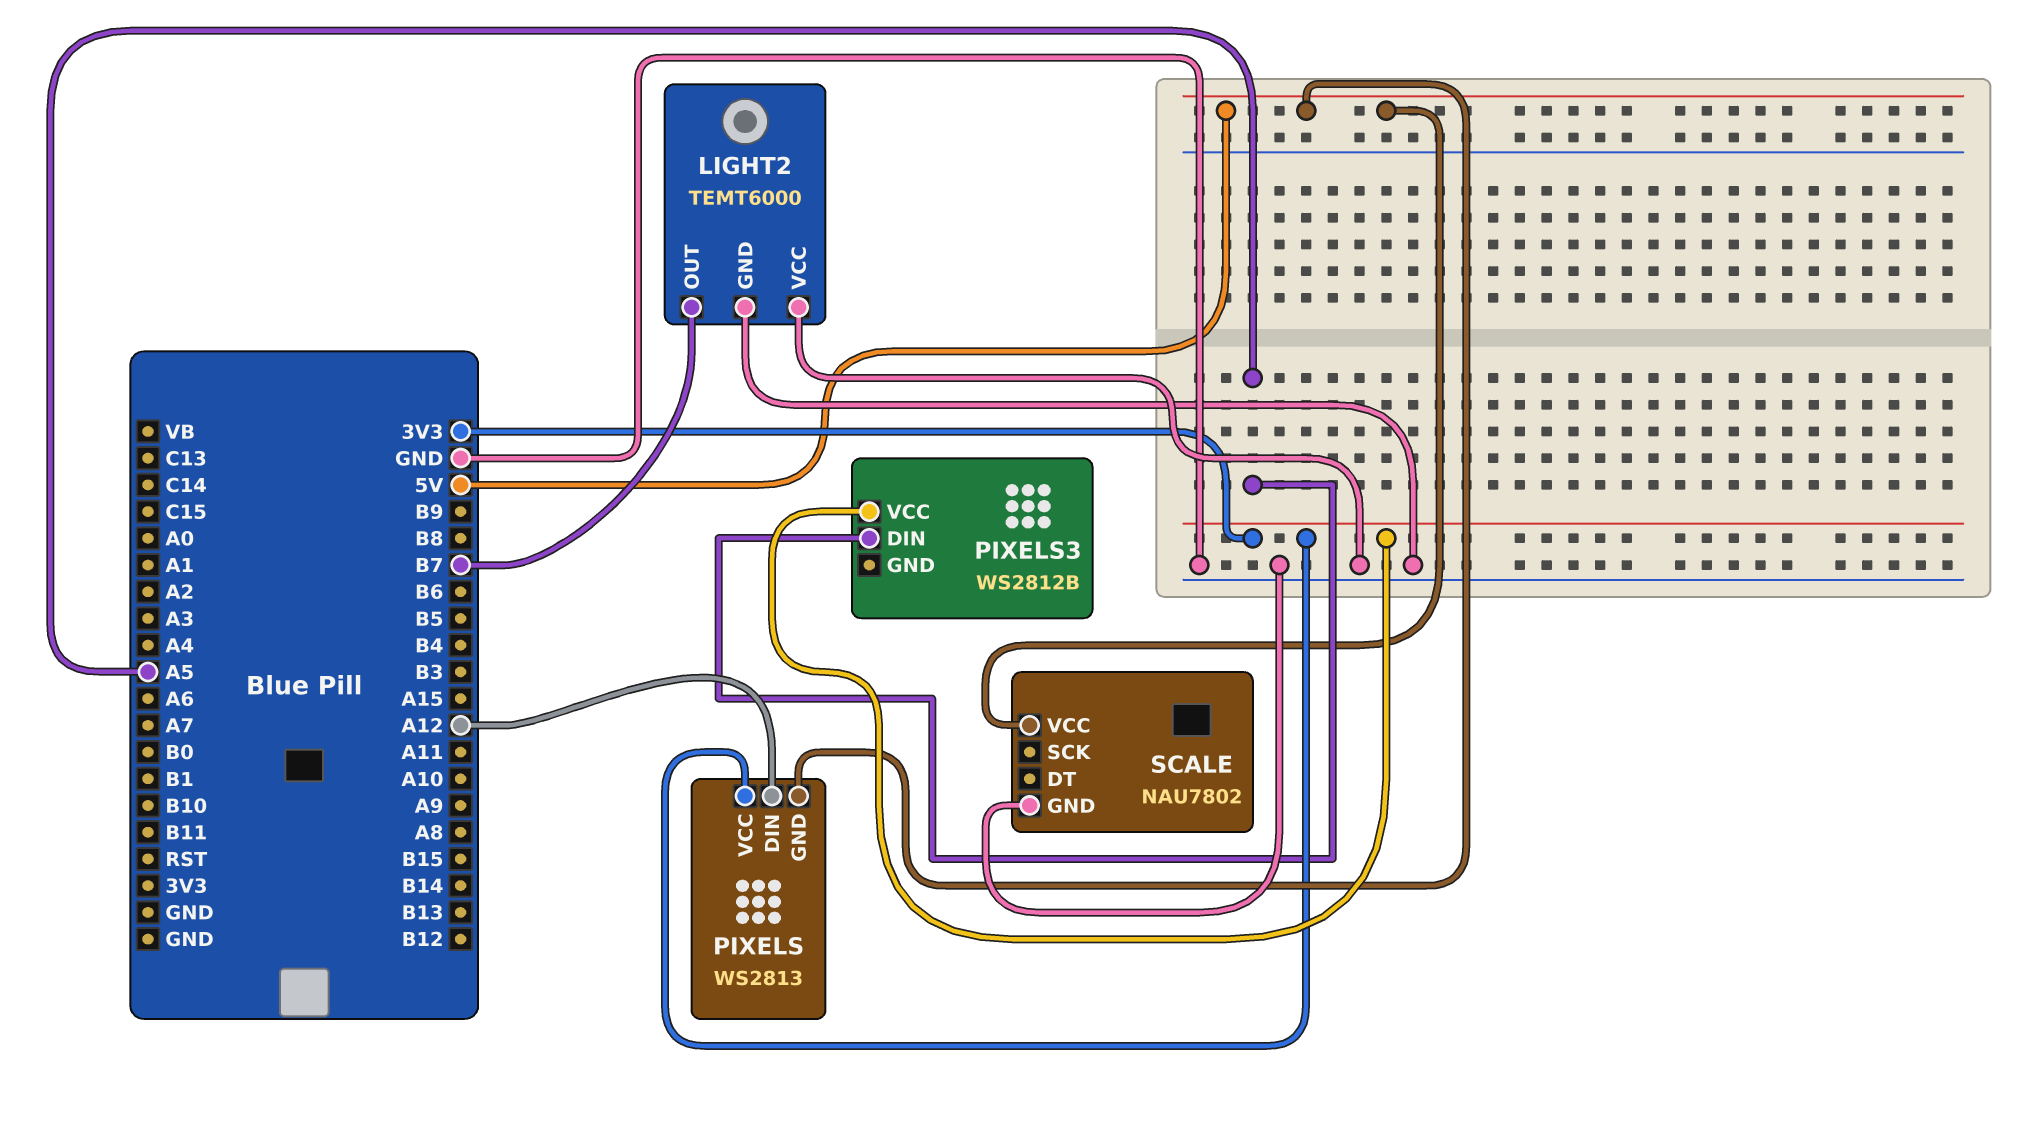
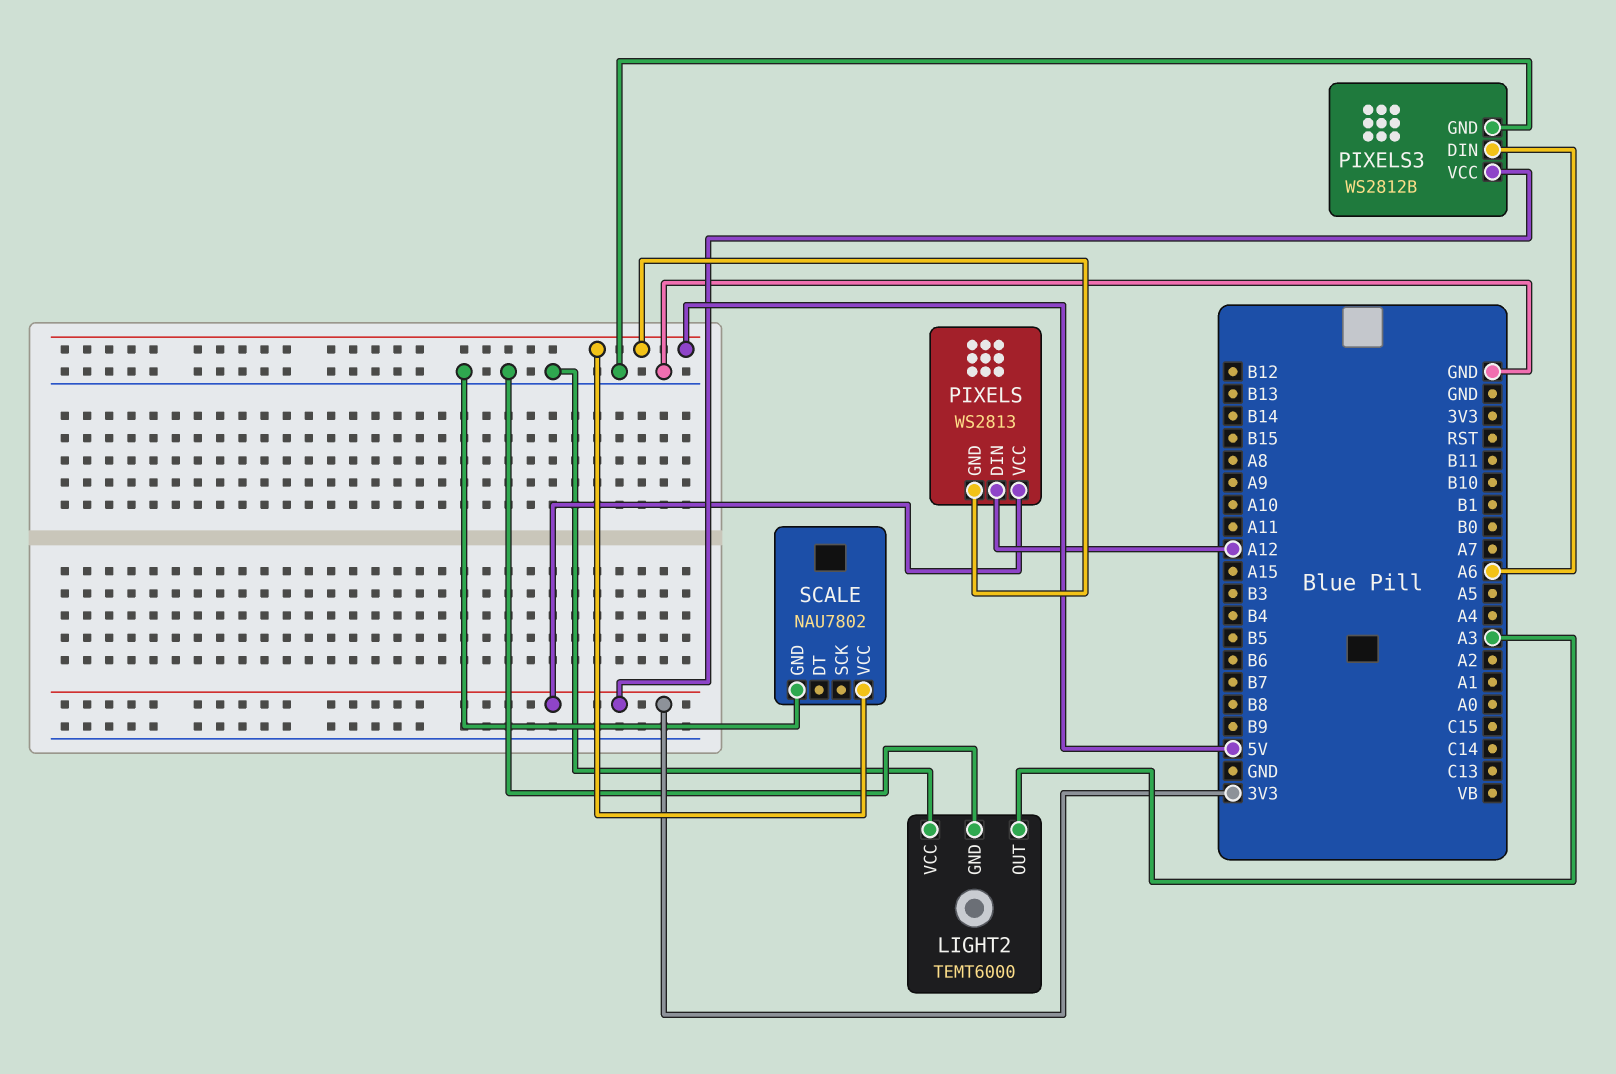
LIGHT2 pin OUT: B7 -> A3
PIXELS3 pin DIN: A5 -> A6
PIXELS3 pin GND: none -> GND

